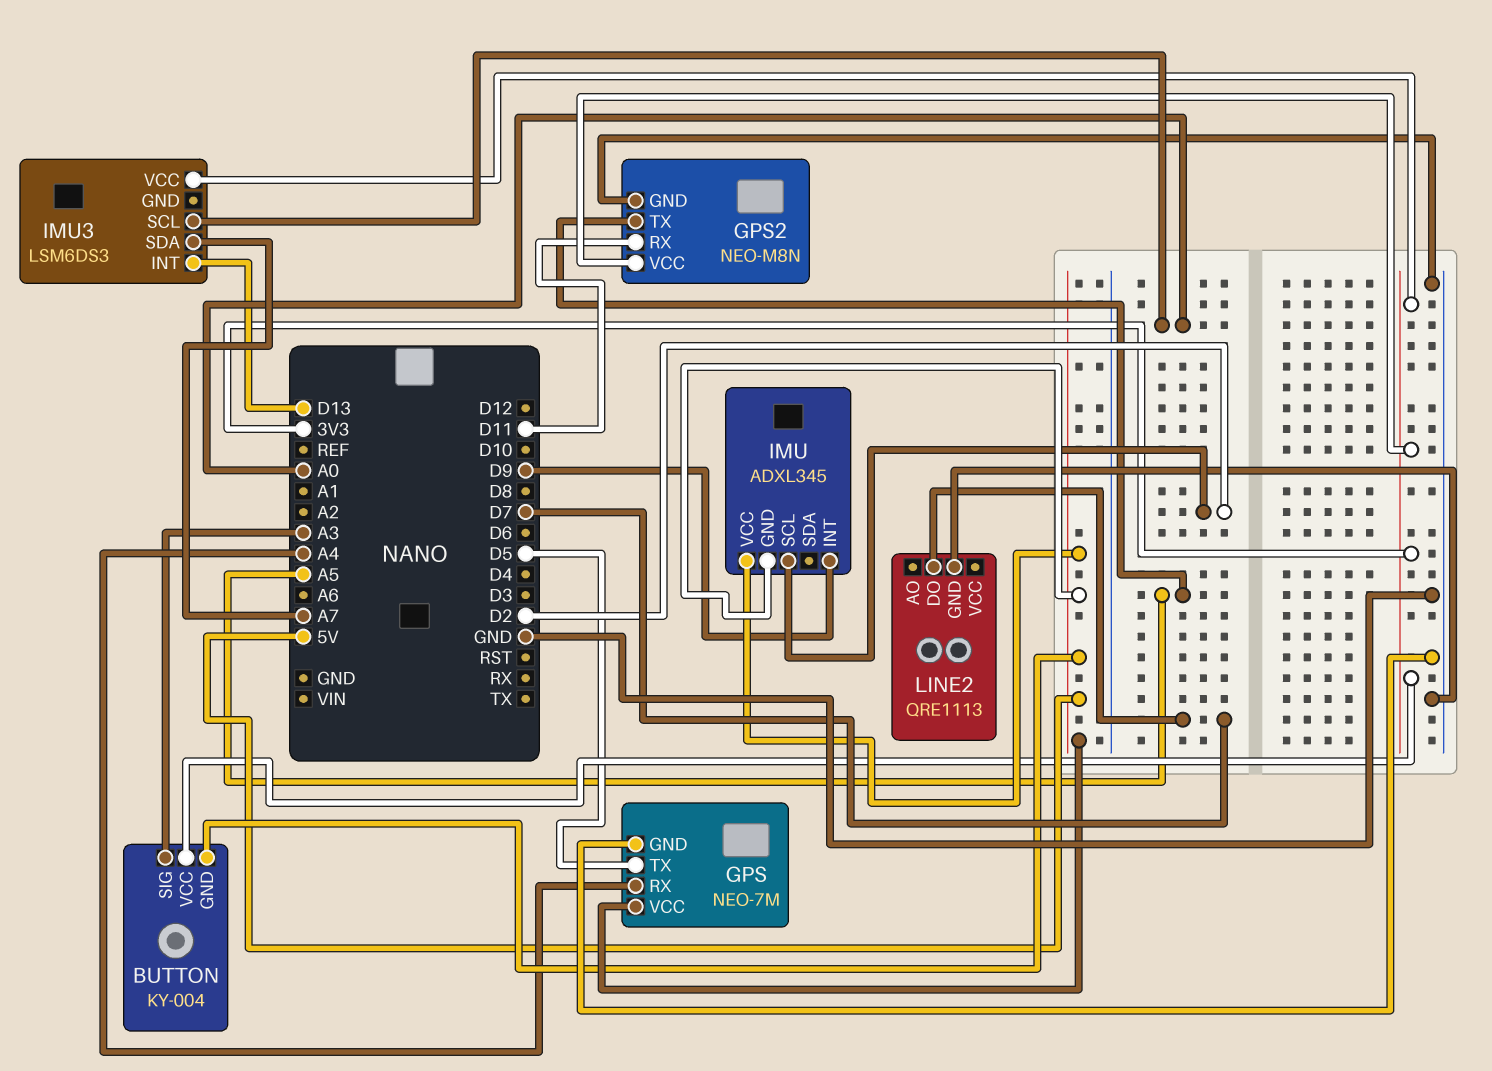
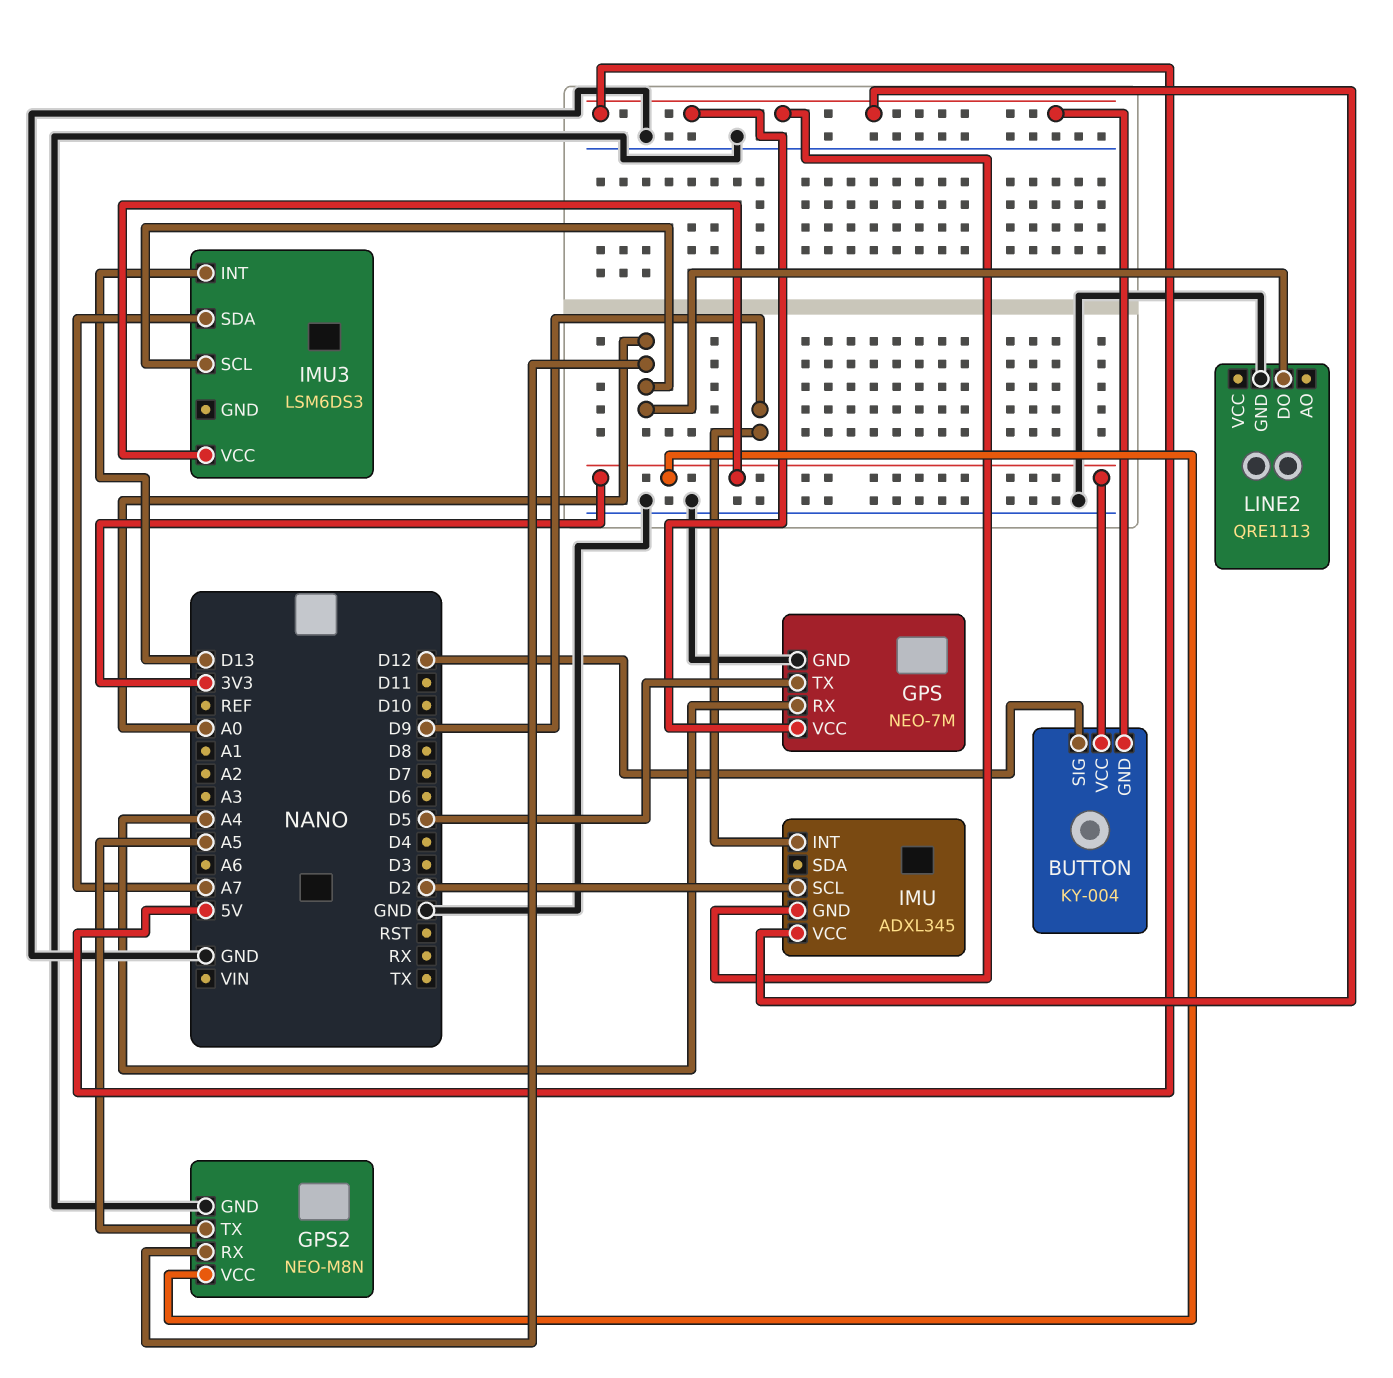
BUTTON pin SIG: A3 -> D12
GPS2 pin RX: D11 -> A0
LINE2 pin DO: D7 -> A0

